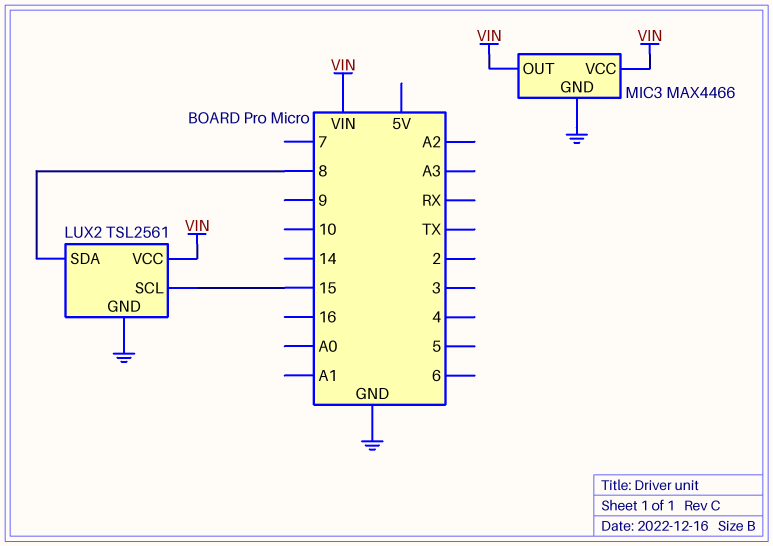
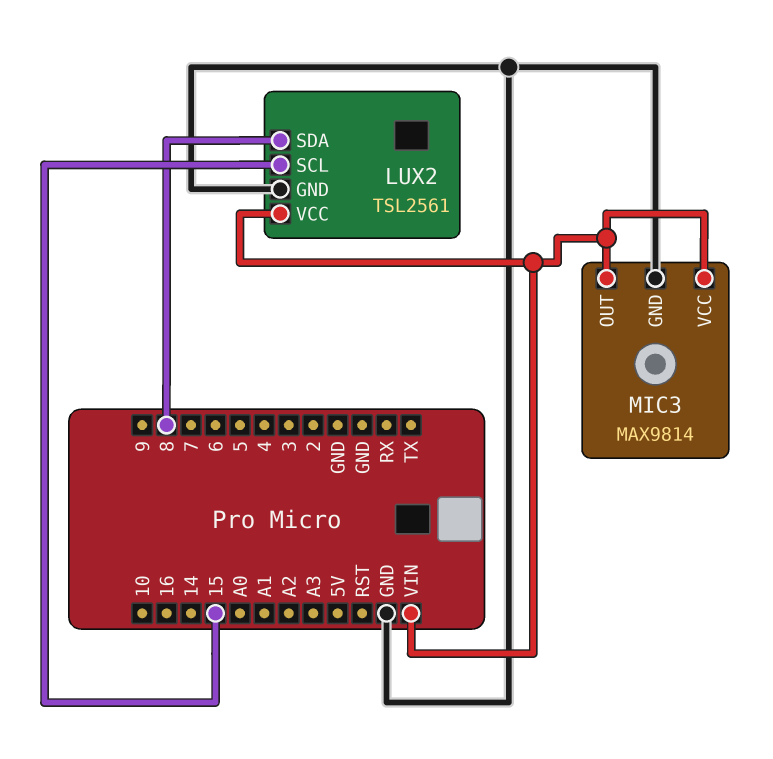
MIC3: MAX4466 -> MAX9814

